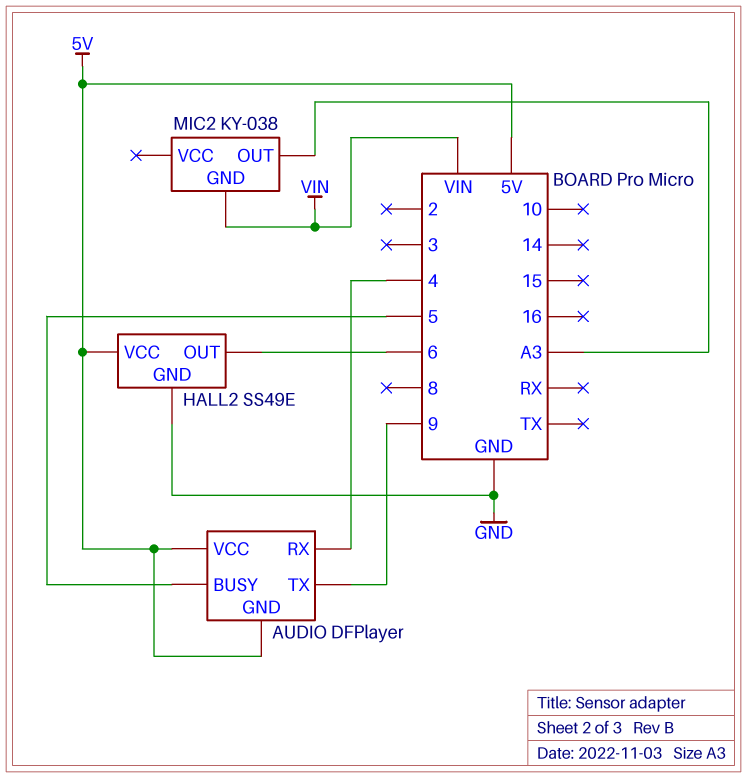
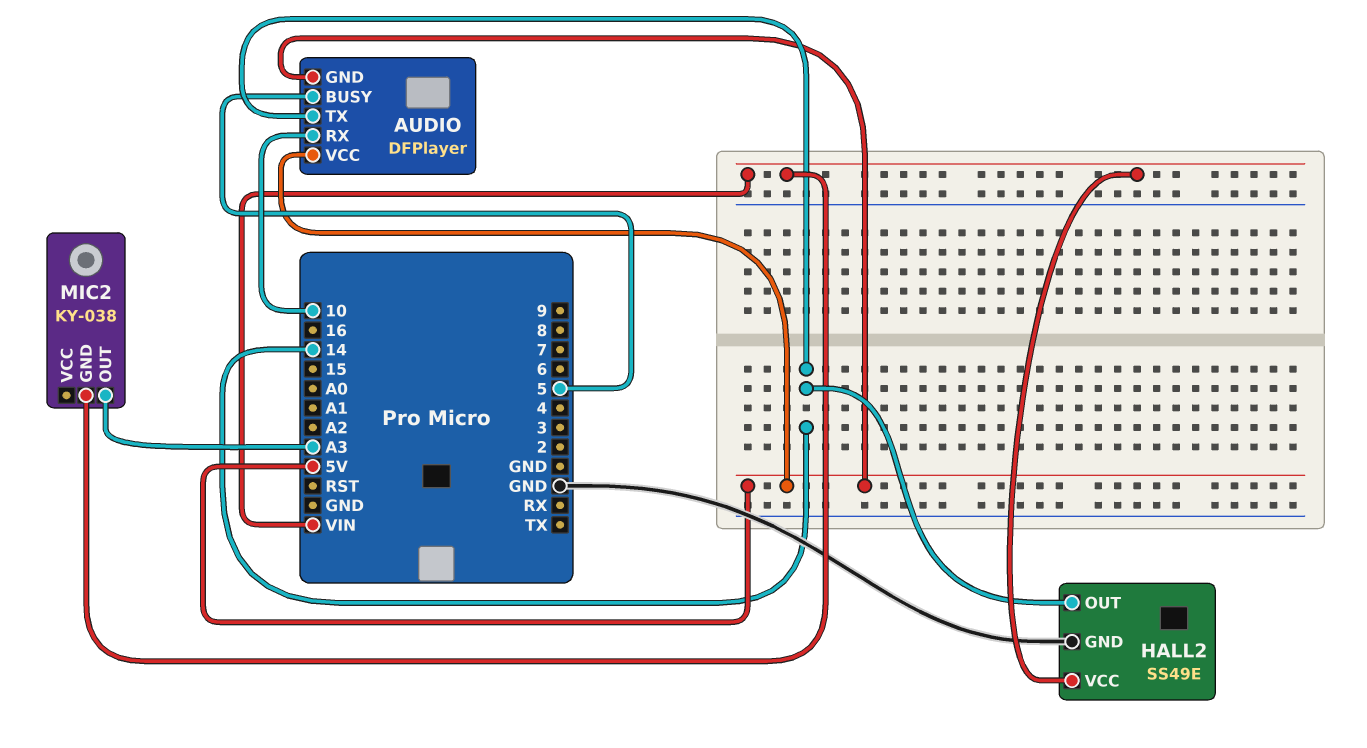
AUDIO pin RX: 4 -> 10
AUDIO pin TX: 9 -> 14
HALL2 pin OUT: 6 -> 14
HALL2 pin VCC: 5V -> VIN

